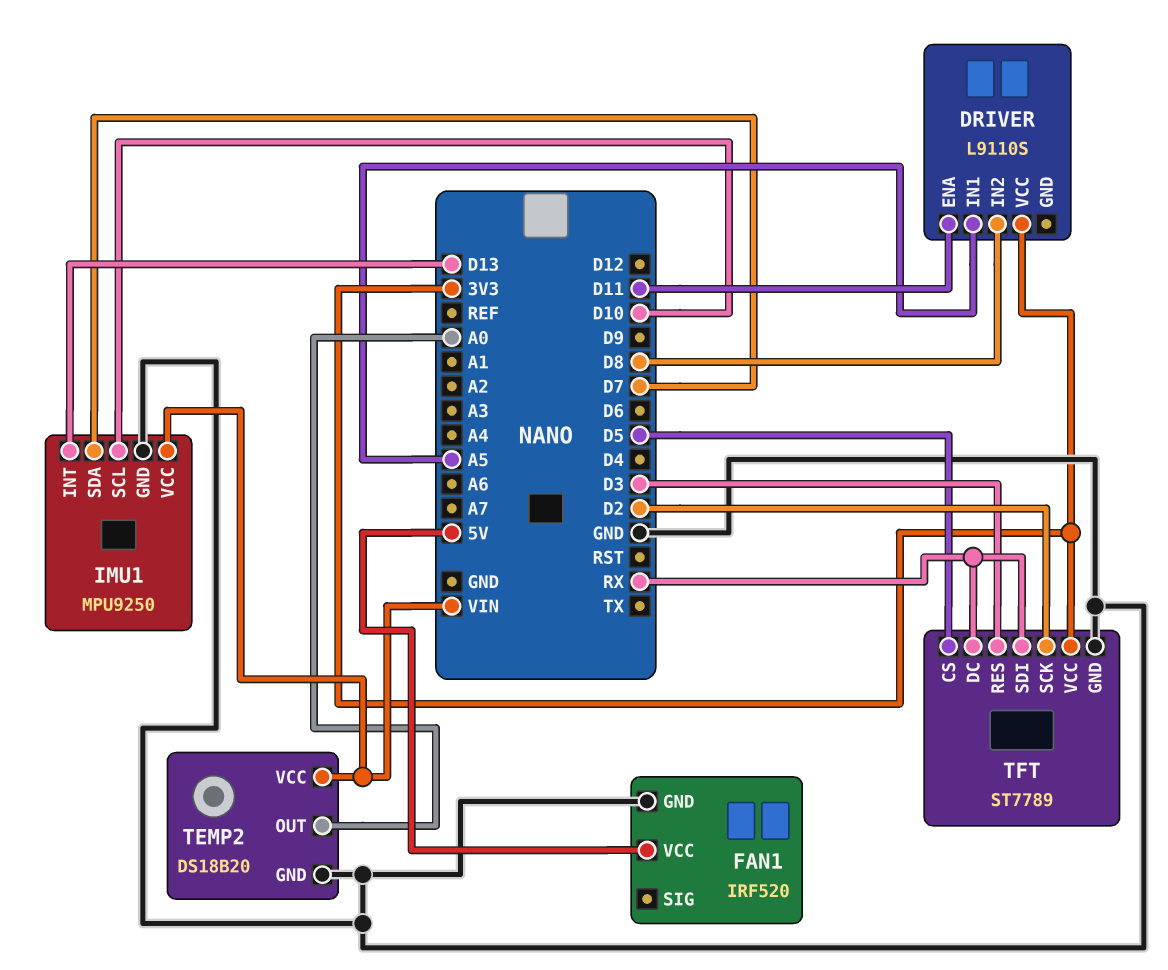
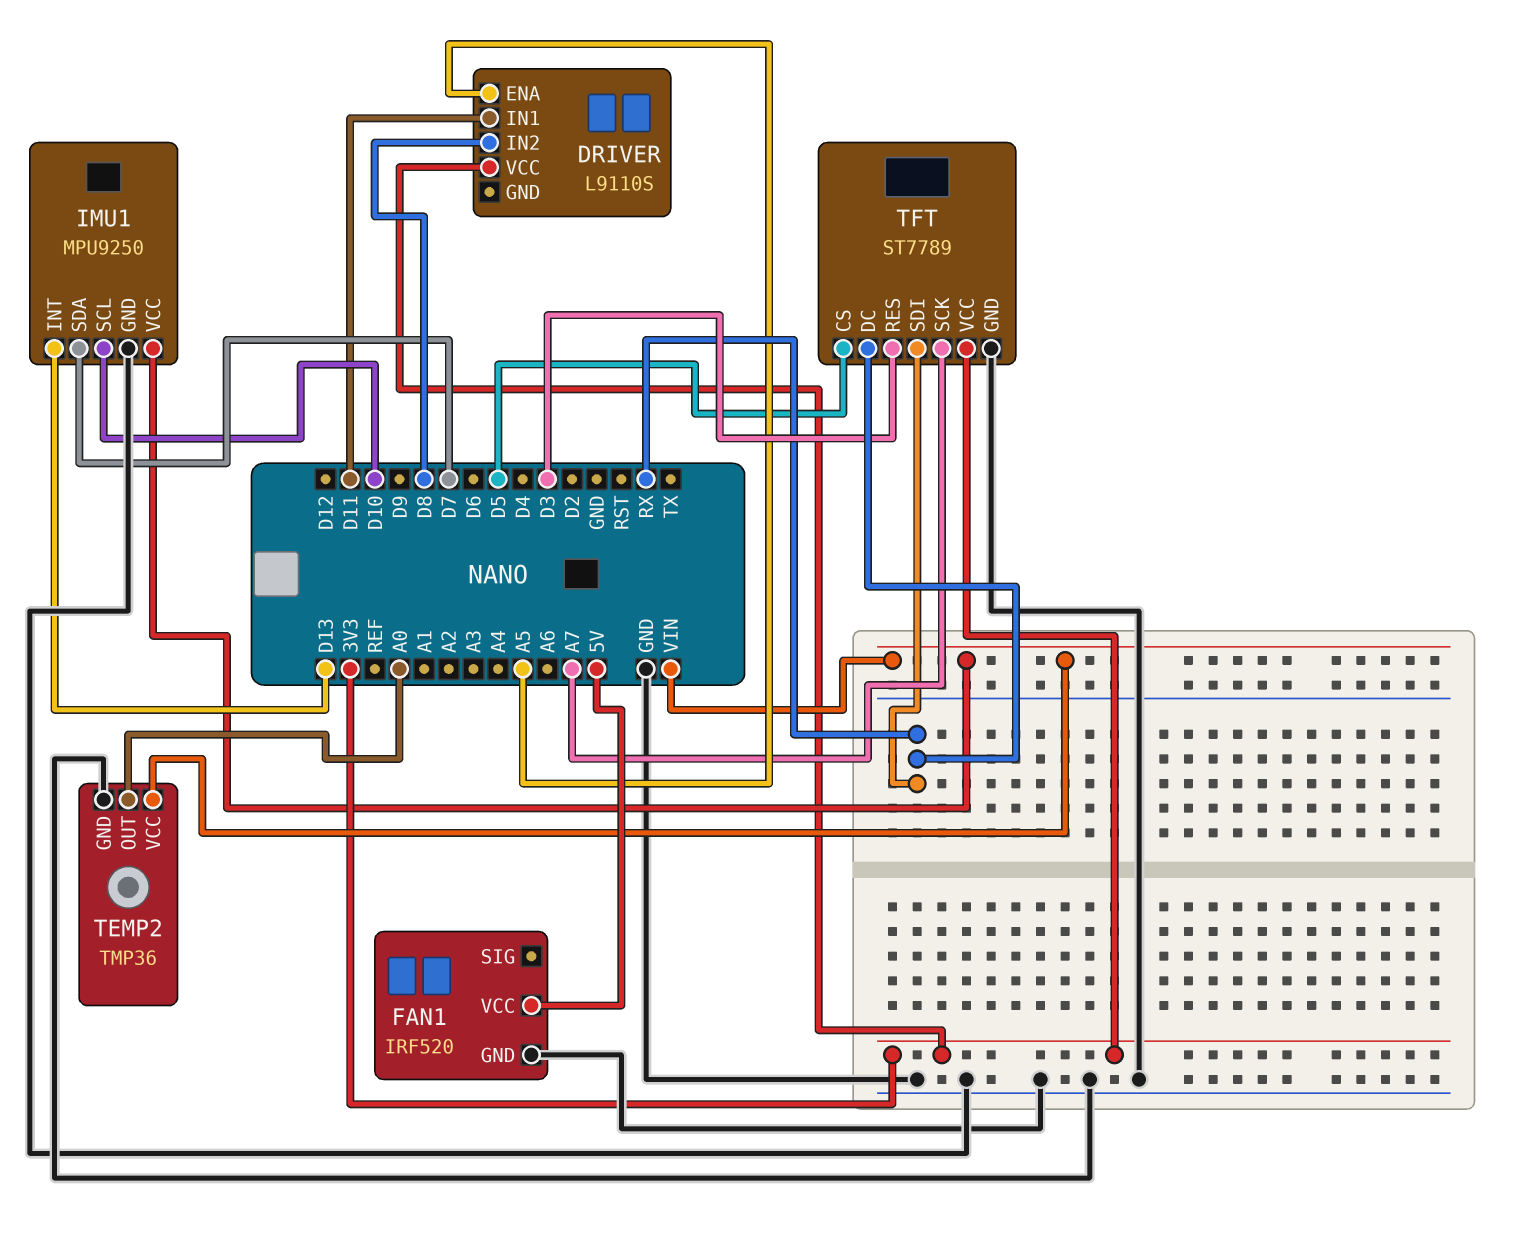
DRIVER pin ENA: D11 -> A5
DRIVER pin IN1: A5 -> D11
TEMP2: DS18B20 -> TMP36
TFT pin SCK: D2 -> A7

